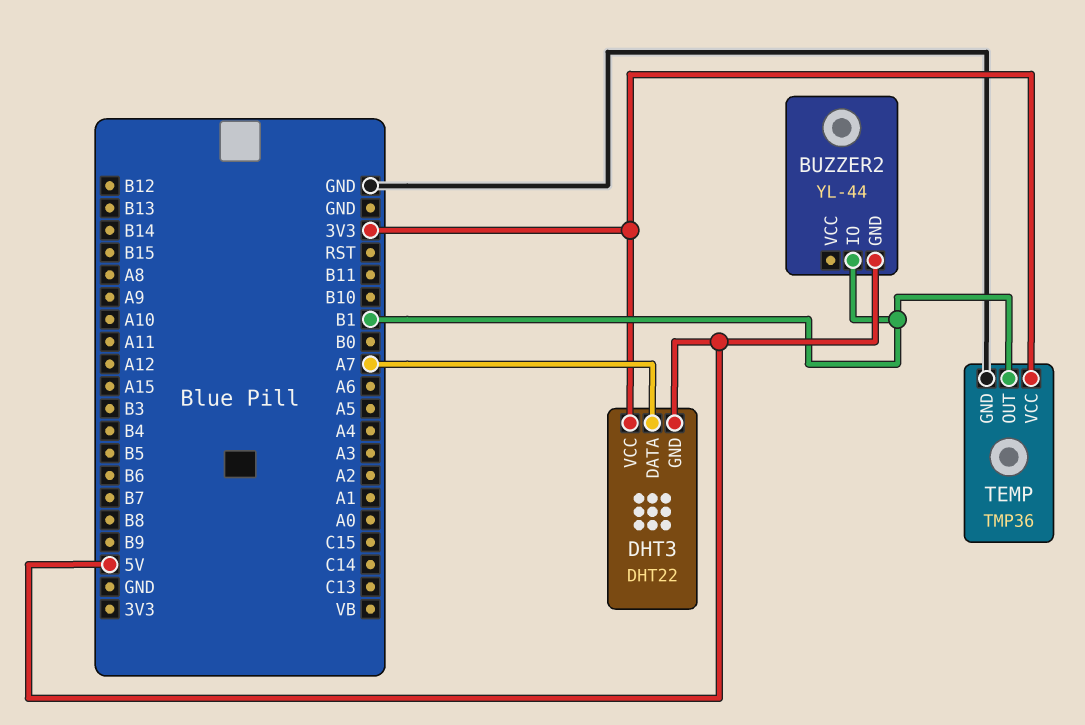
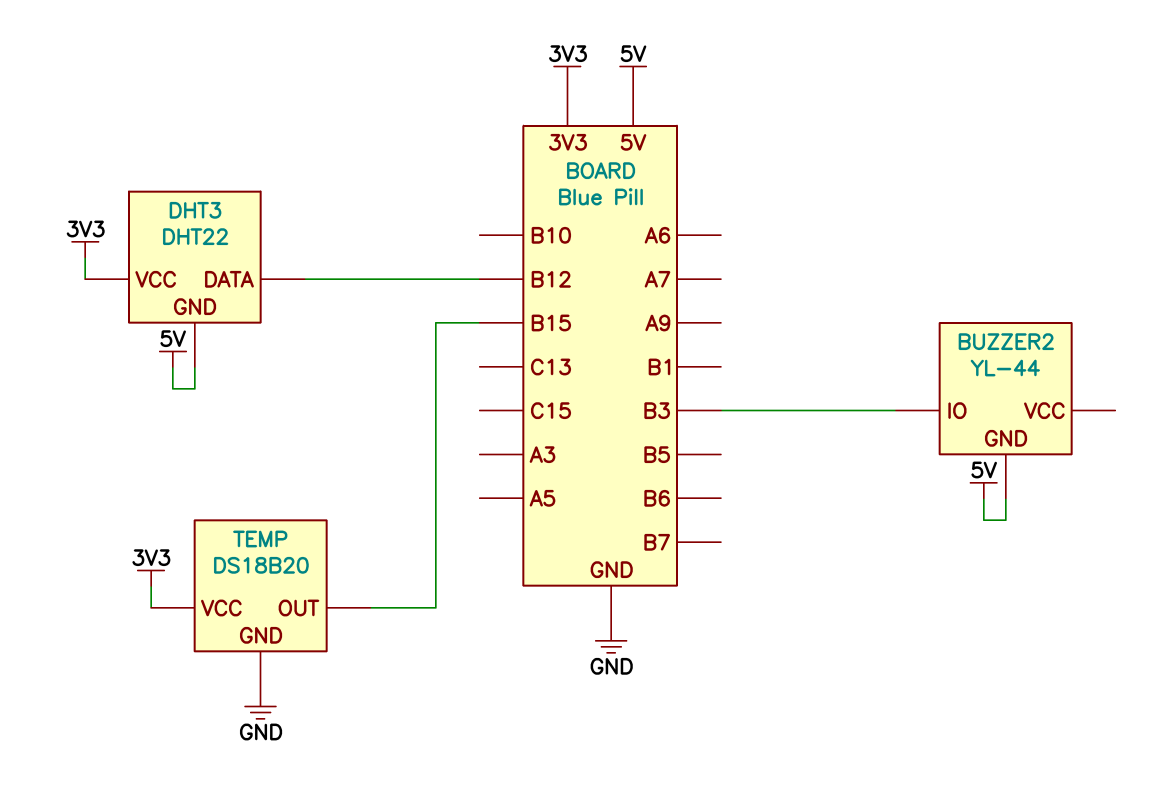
BUZZER2 pin IO: B1 -> B3
DHT3 pin DATA: A7 -> B12
TEMP: TMP36 -> DS18B20
TEMP pin OUT: B1 -> B15

